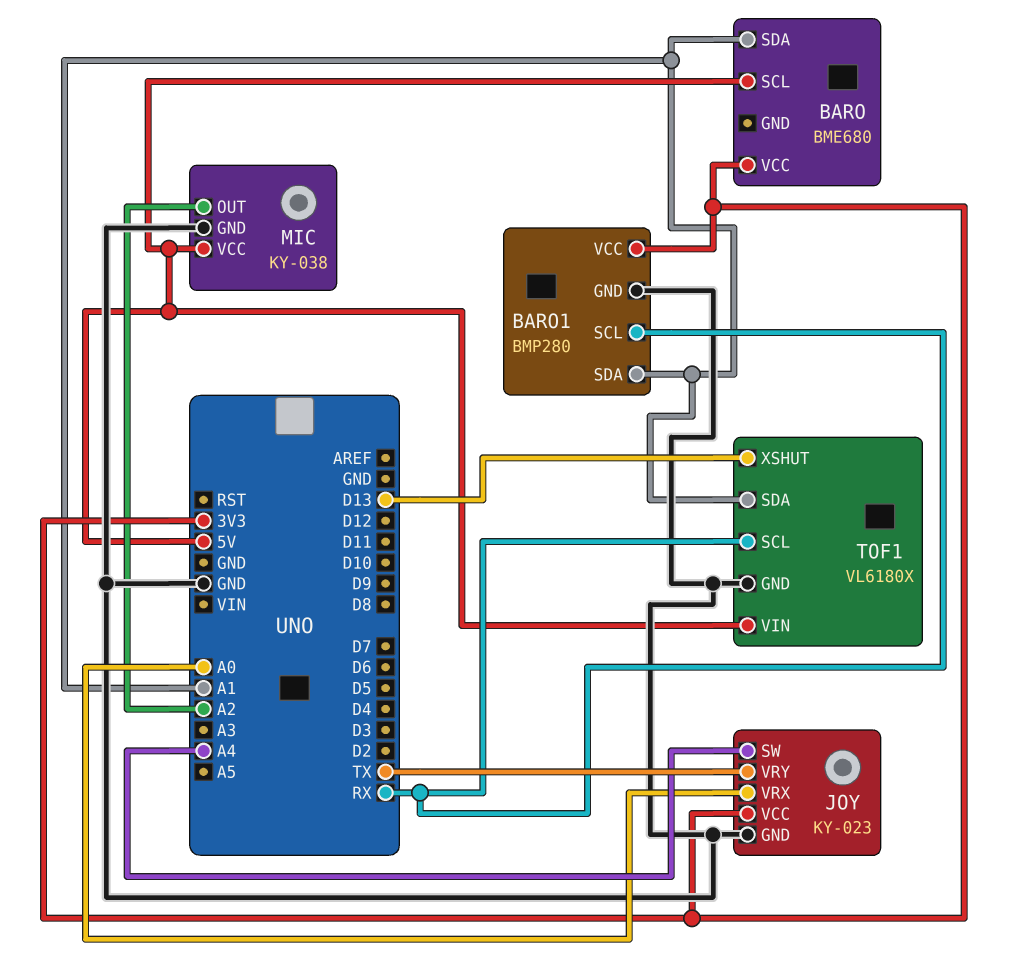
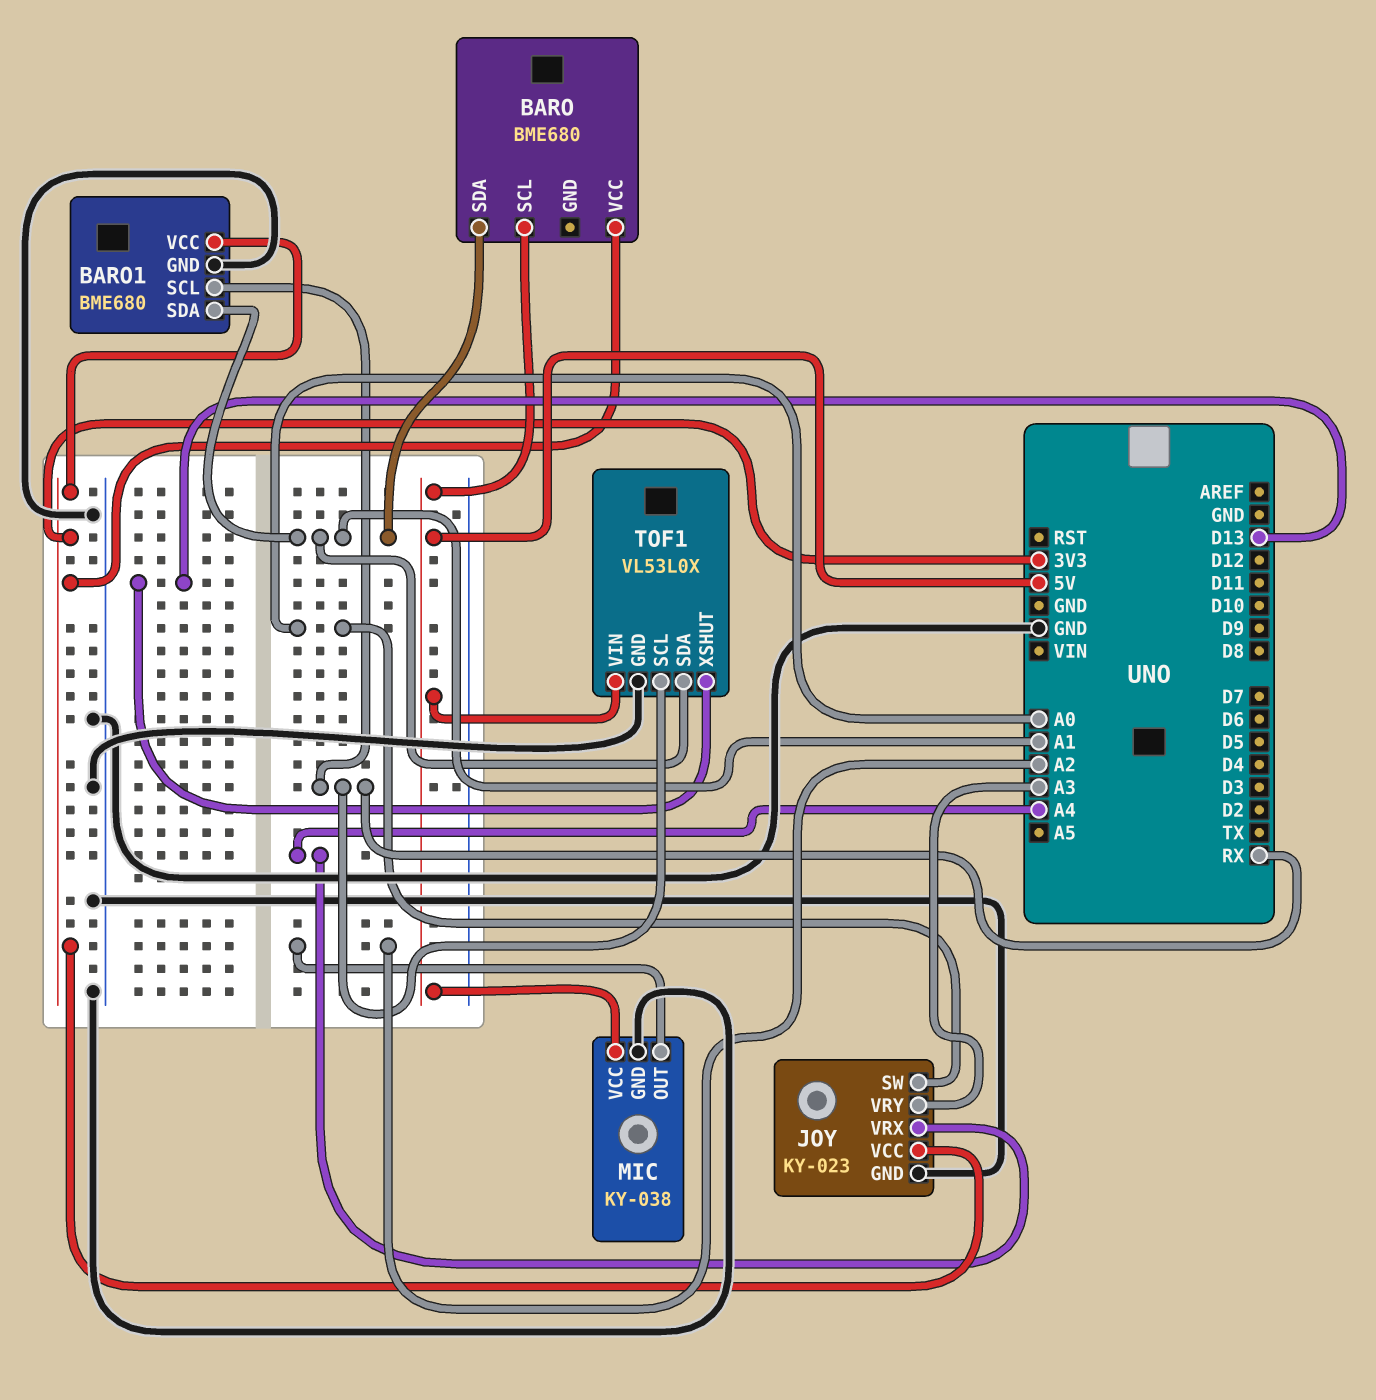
BARO1: BMP280 -> BME680
JOY pin SW: A4 -> A0
JOY pin VRX: A0 -> A4
JOY pin VRY: TX -> A3
TOF1: VL6180X -> VL53L0X

